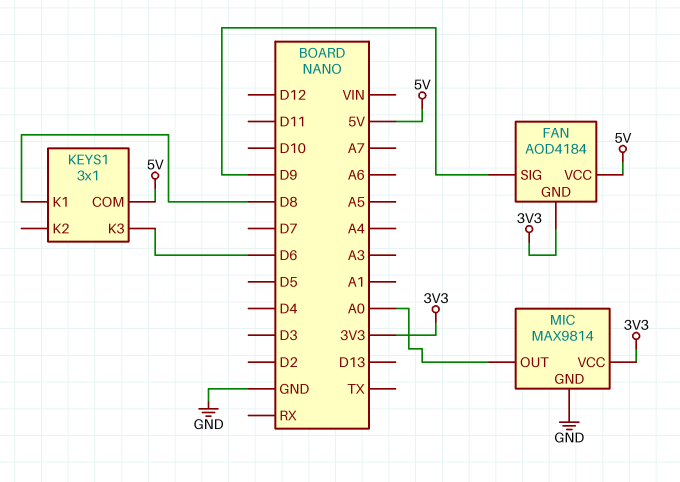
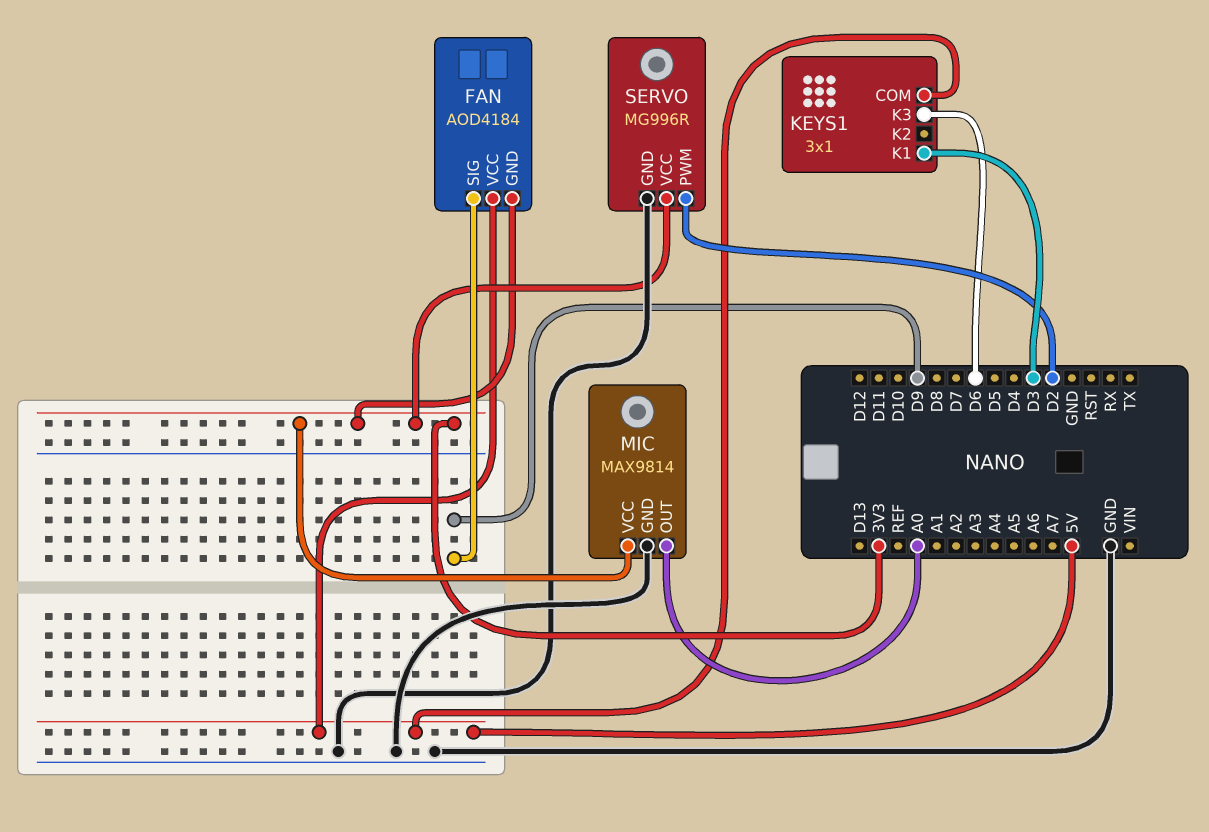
KEYS1 pin K1: D8 -> D3
SERVO: none -> MG996R
SERVO pin GND: none -> GND
SERVO pin PWM: none -> D2
SERVO pin VCC: none -> 3V3

